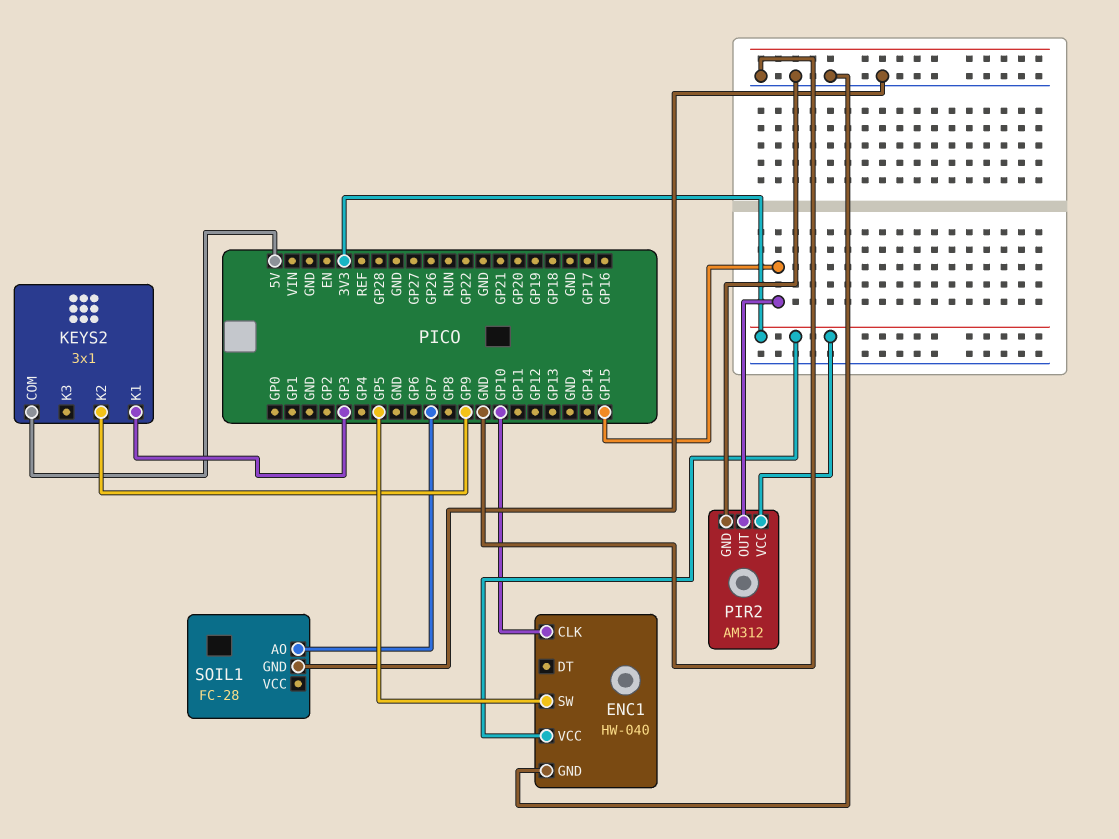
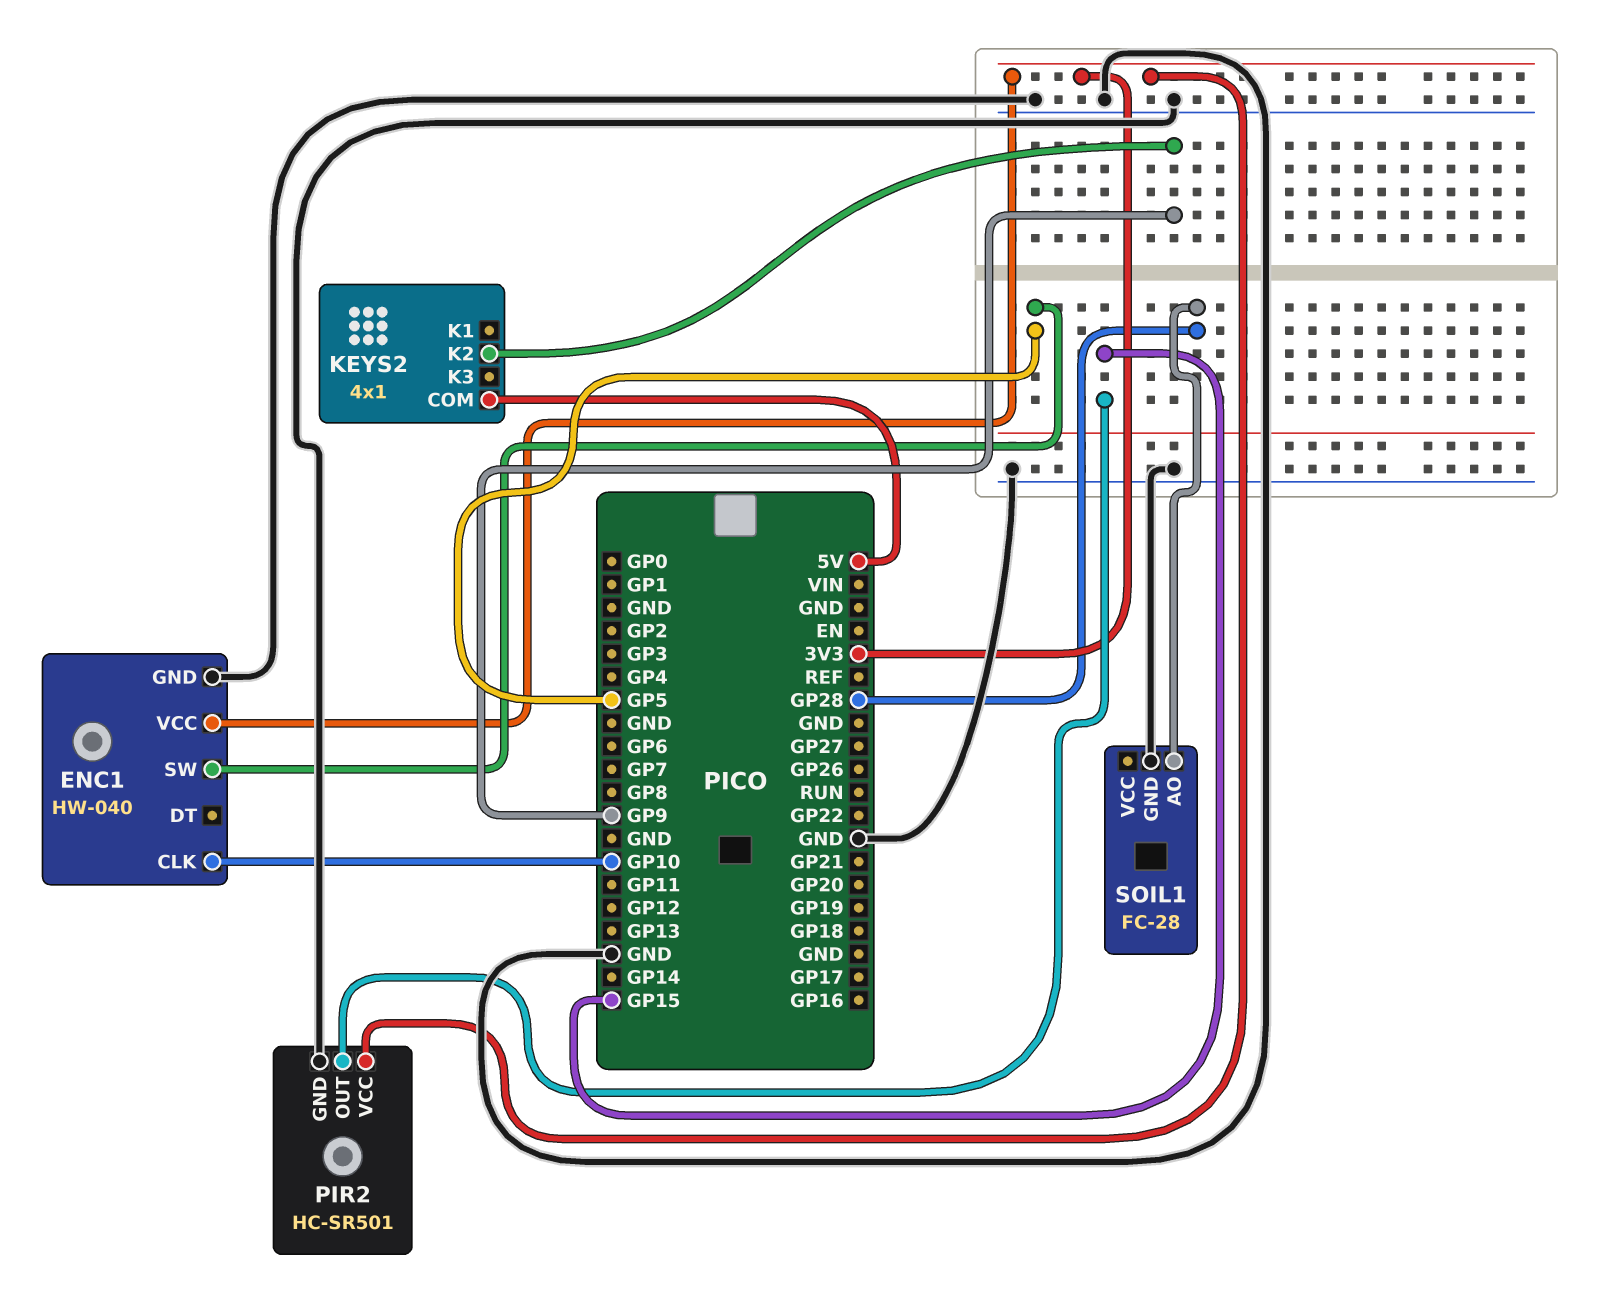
KEYS2: 3x1 -> 4x1
KEYS2 pin K1: GP3 -> none
PIR2: AM312 -> HC-SR501
SOIL1 pin AO: GP7 -> GP28

